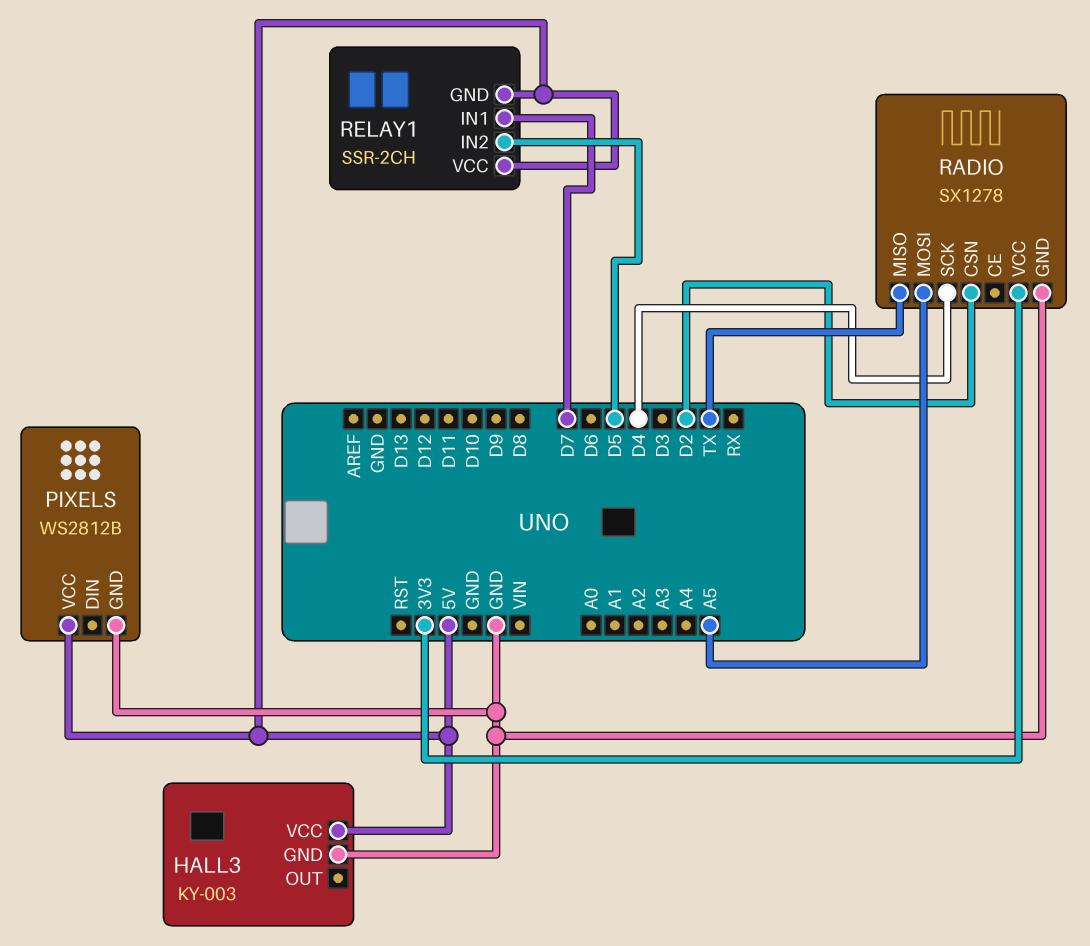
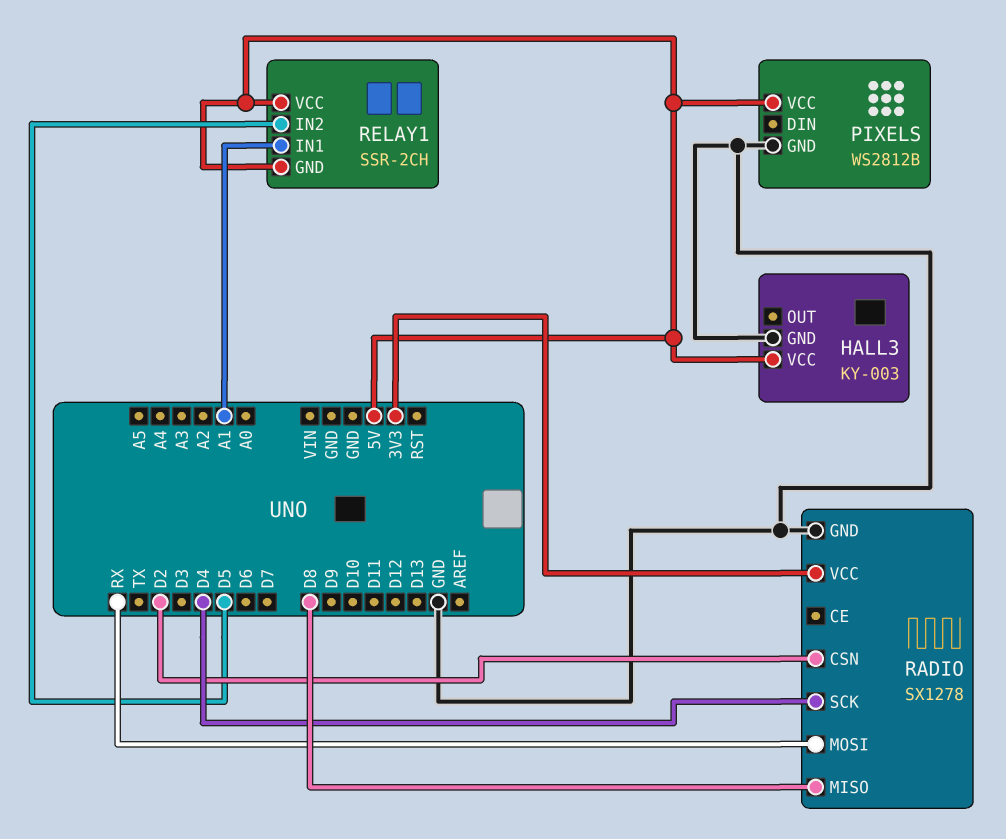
RADIO pin MISO: TX -> D8
RADIO pin MOSI: A5 -> RX
RELAY1 pin IN1: D7 -> A1

